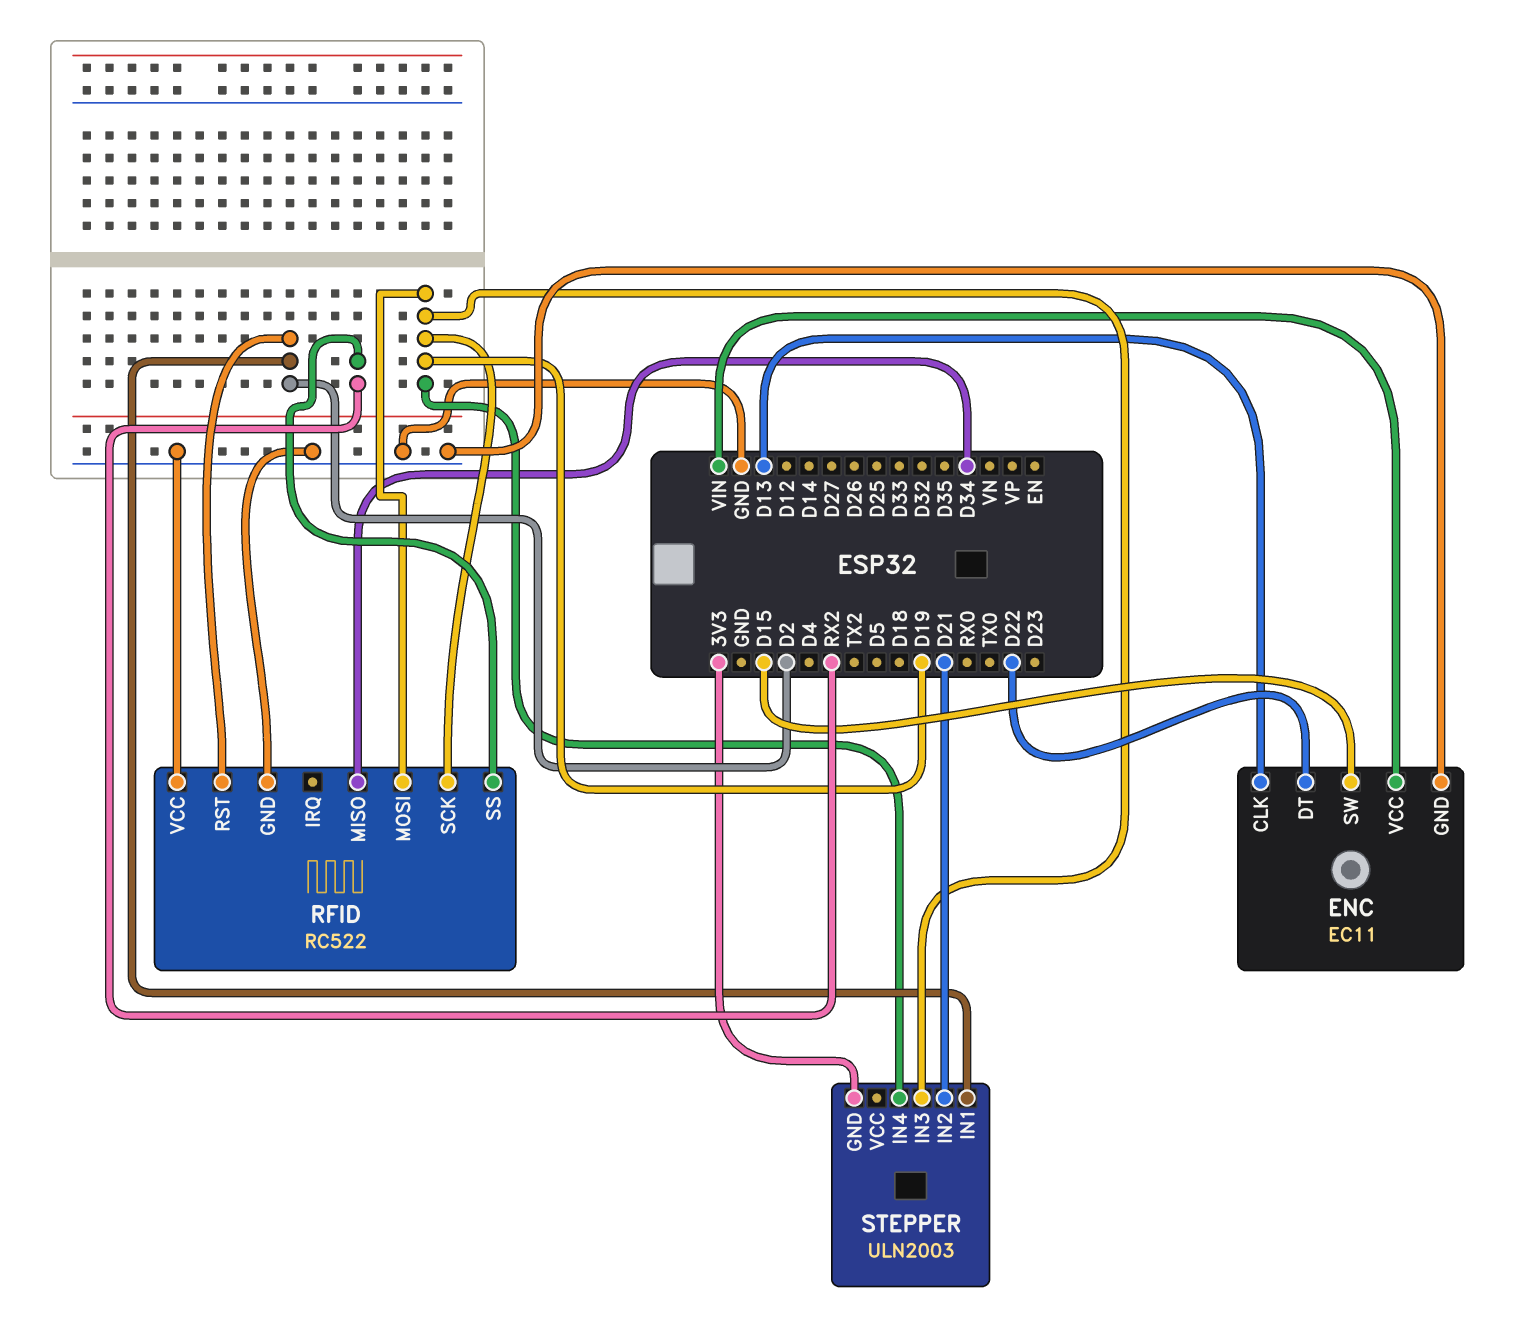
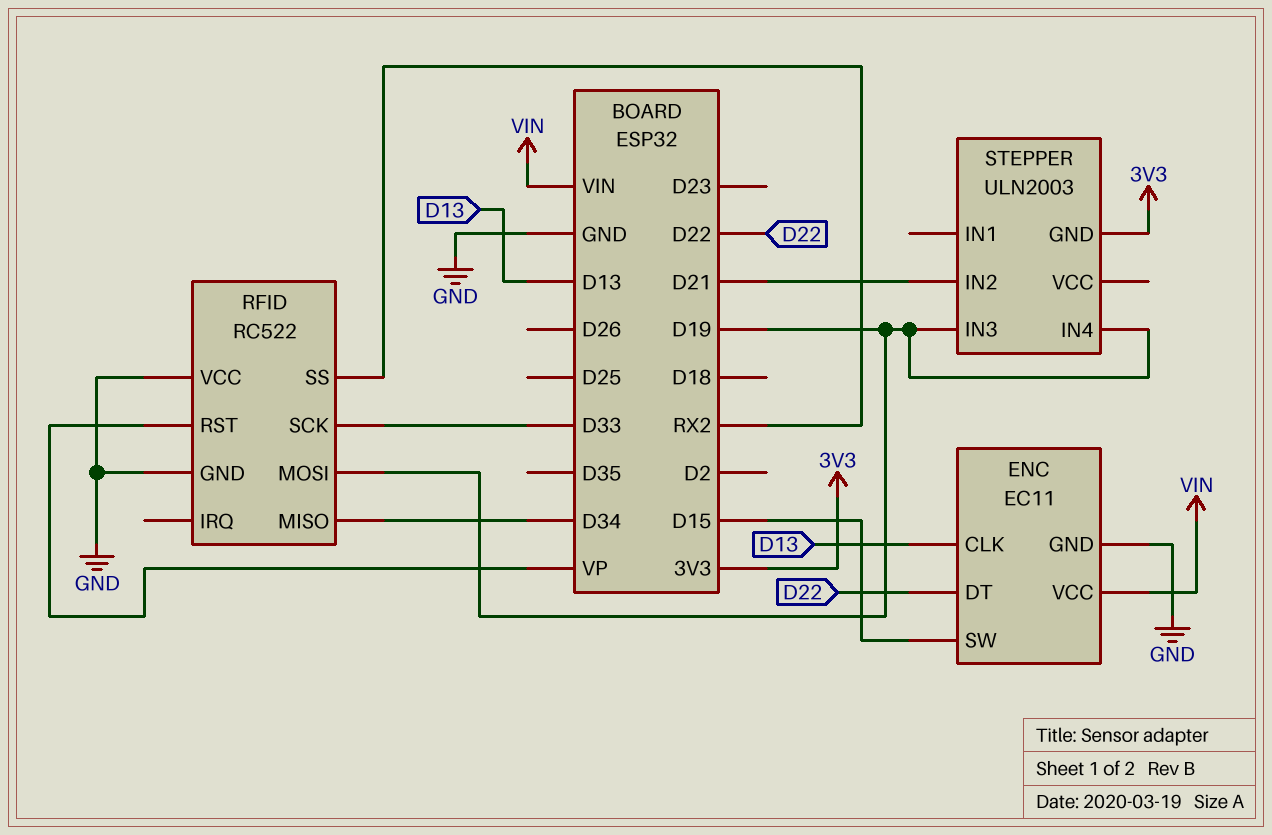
RFID pin RST: D2 -> VP
RFID pin SCK: D19 -> D33
STEPPER pin IN1: D2 -> none

